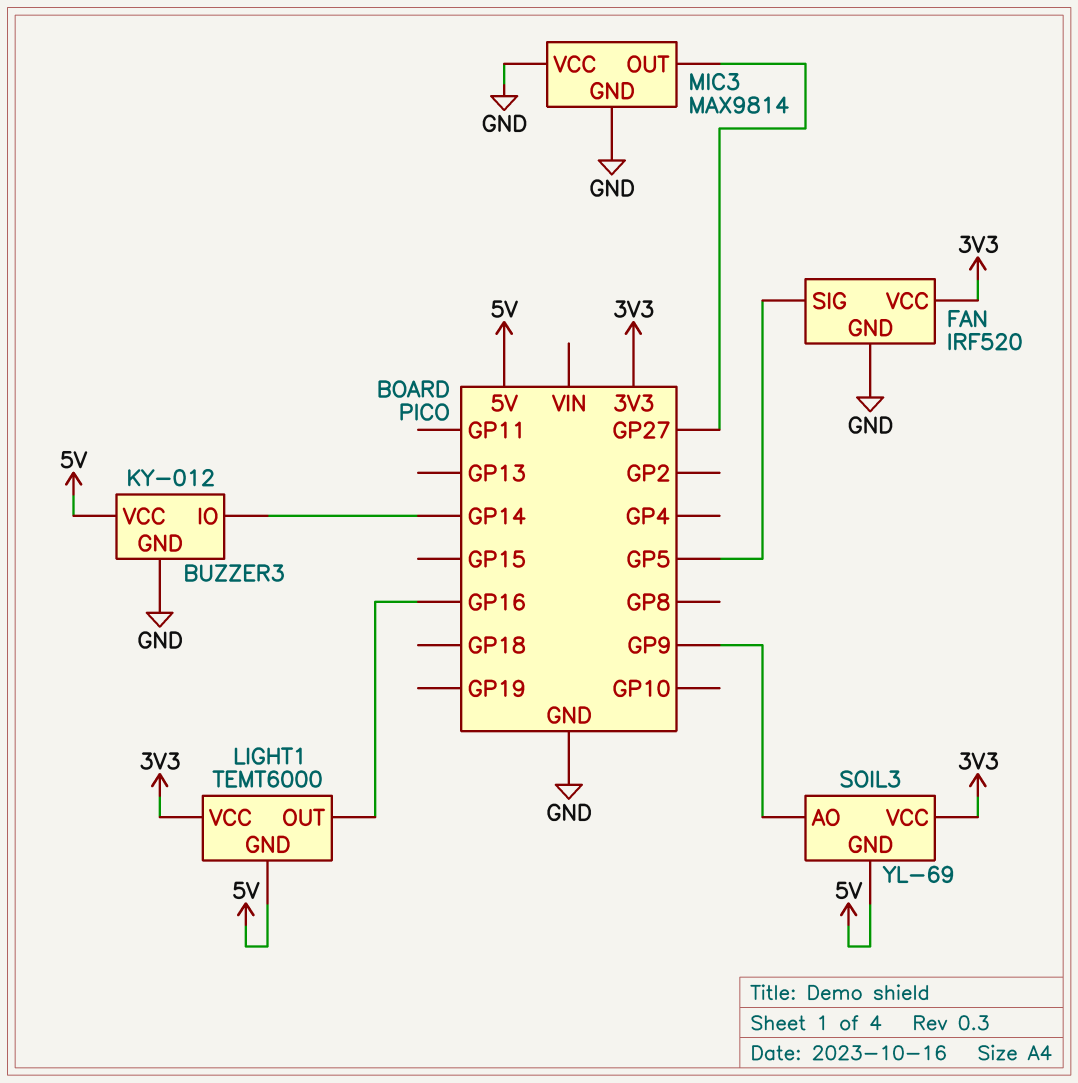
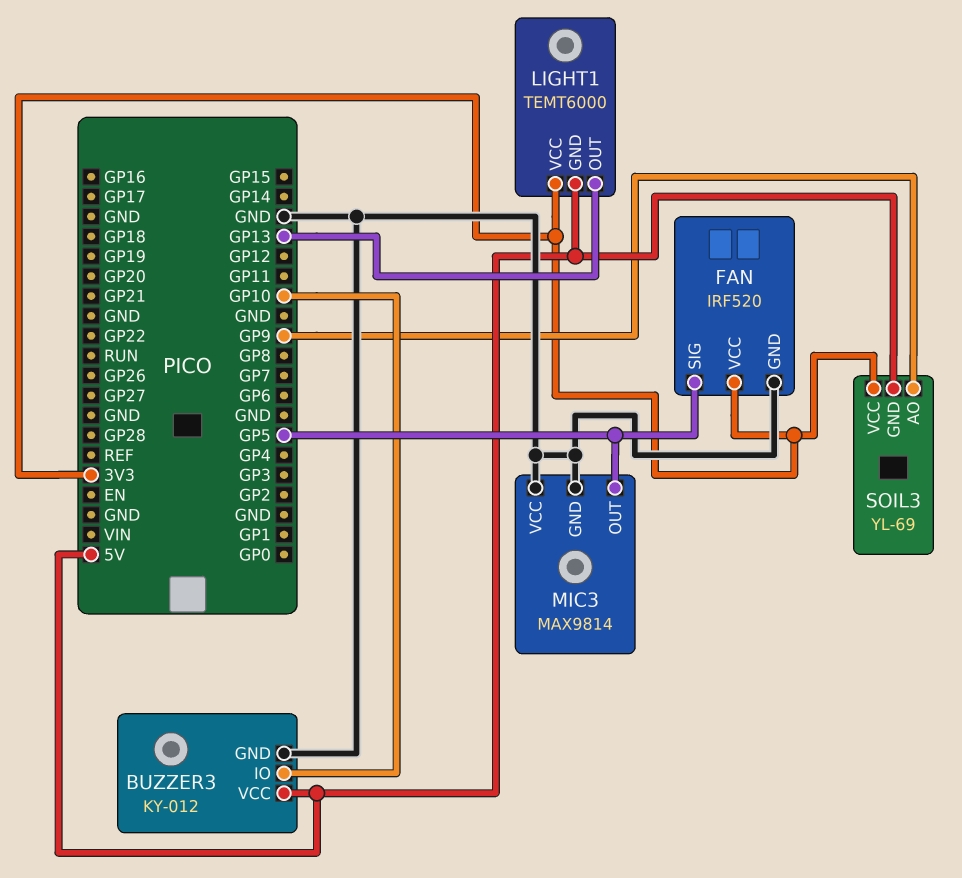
BUZZER3 pin IO: GP14 -> GP10
LIGHT1 pin OUT: GP16 -> GP13
MIC3 pin OUT: GP27 -> GP5

